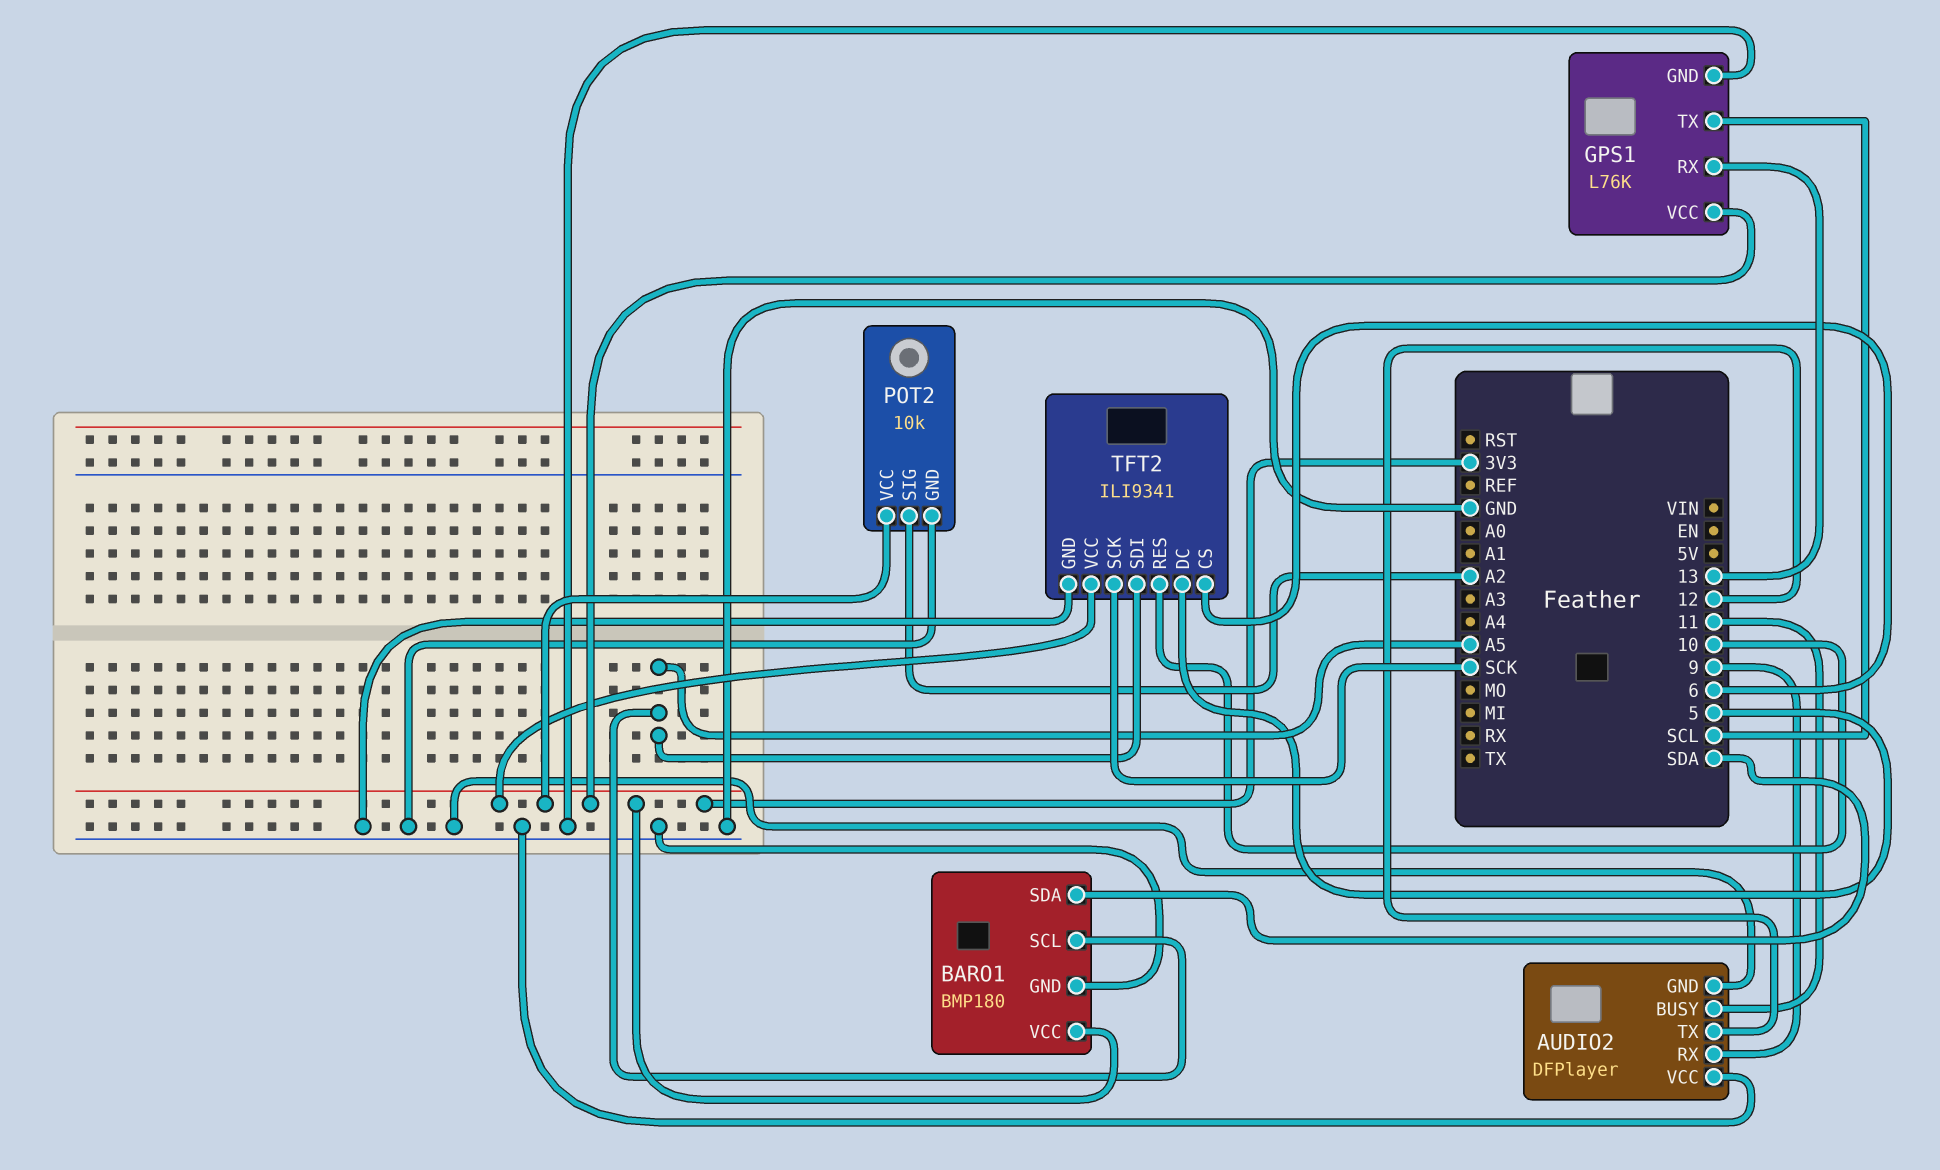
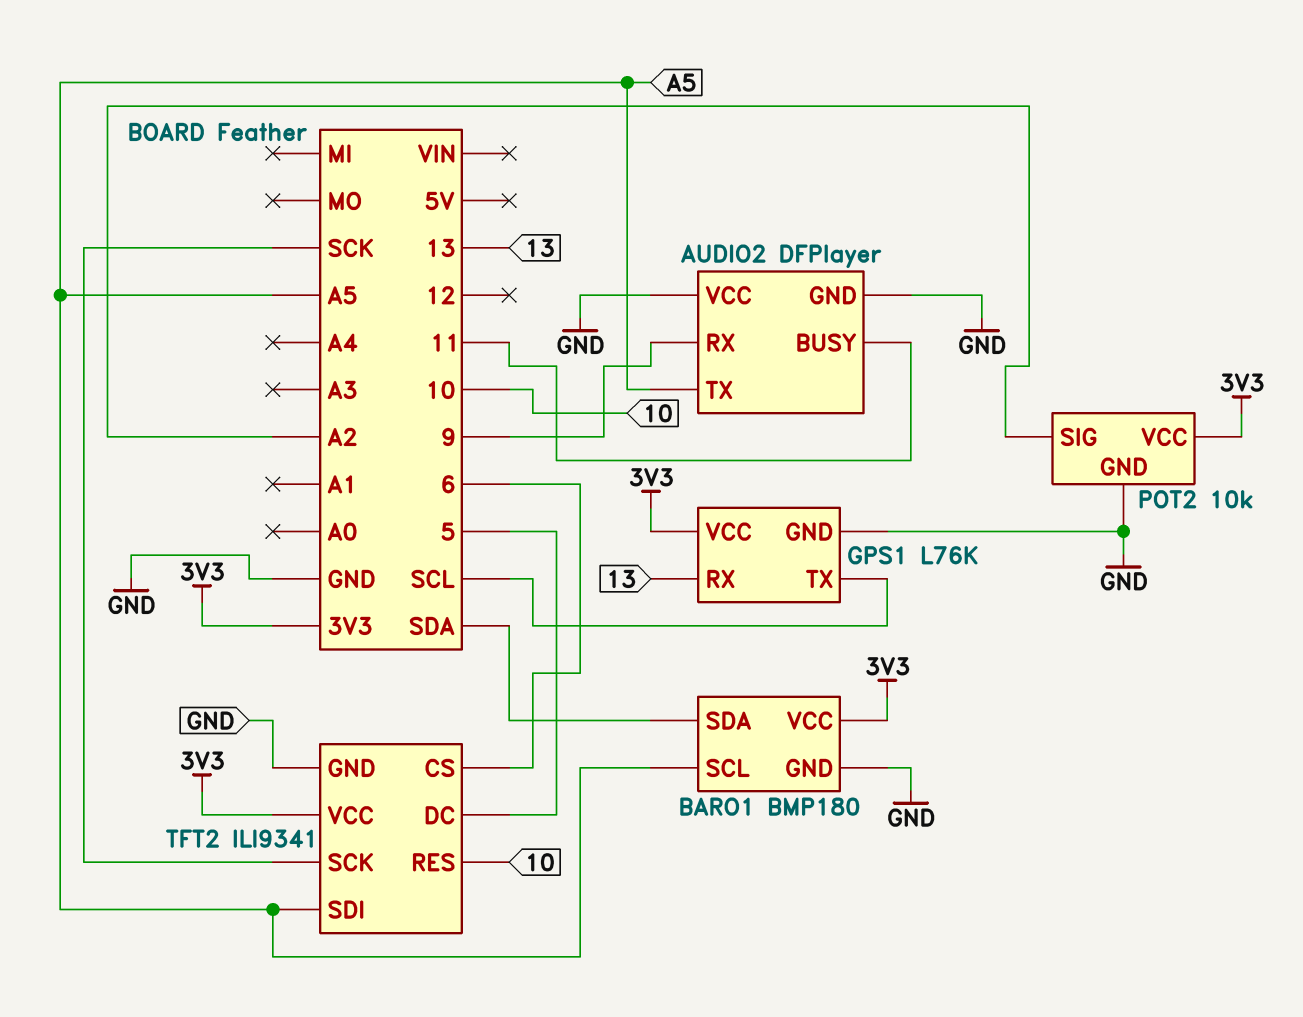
AUDIO2 pin TX: 12 -> A5

